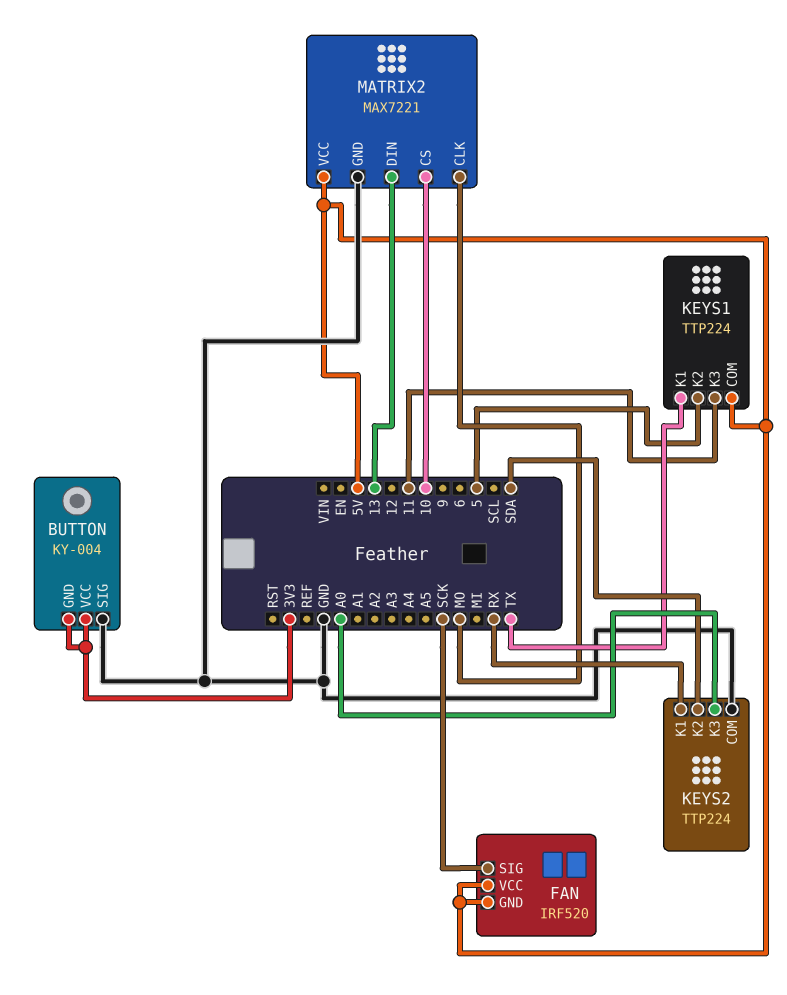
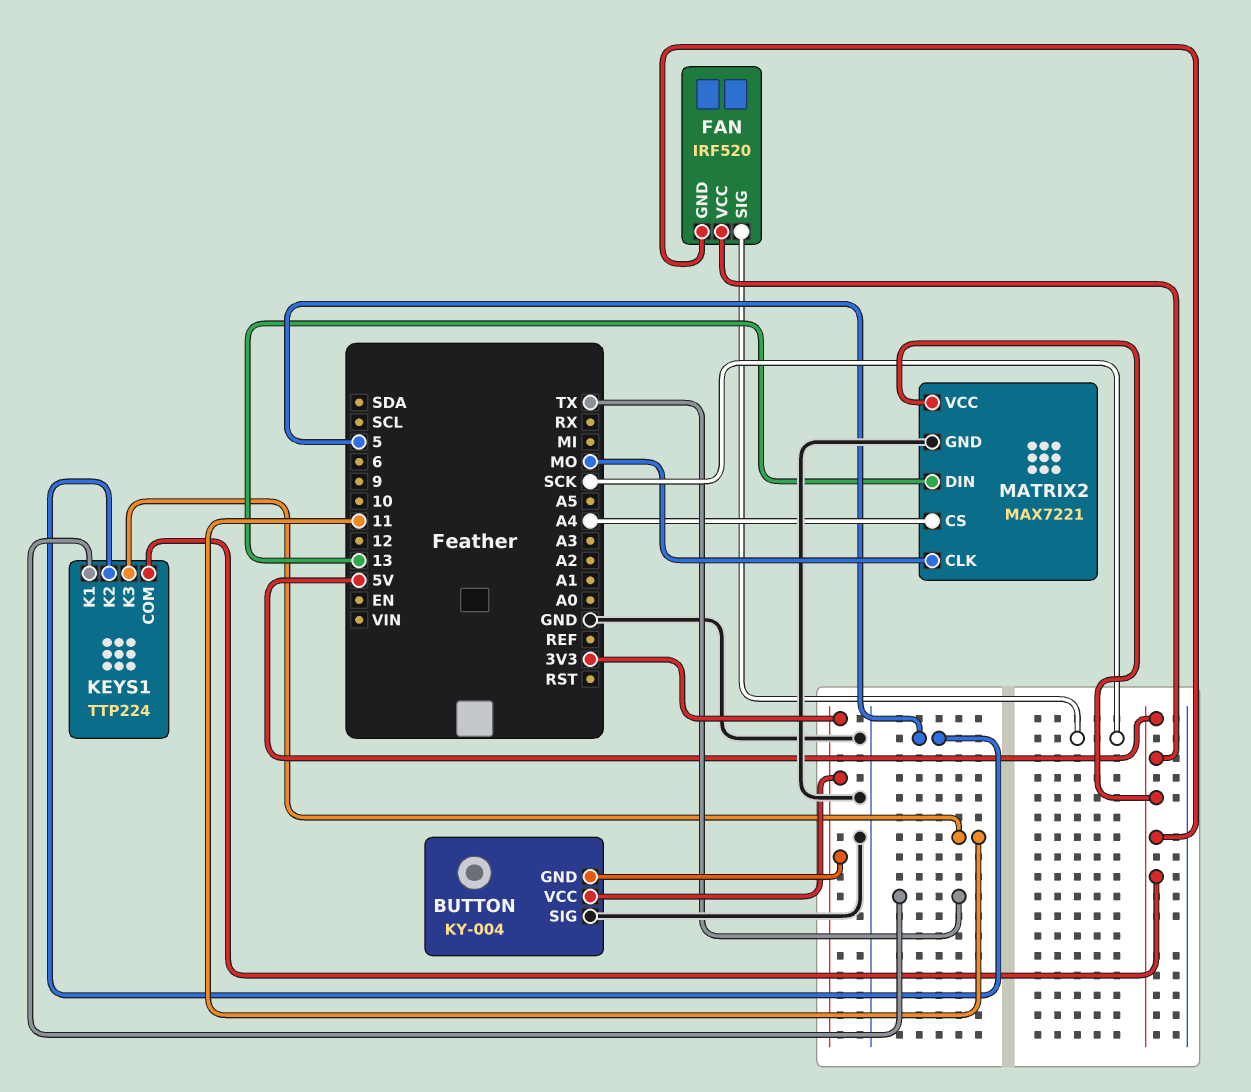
KEYS2: TTP224 -> none
KEYS2 pin COM: GND -> none
KEYS2 pin K1: RX -> none
KEYS2 pin K2: SDA -> none
KEYS2 pin K3: A0 -> none
MATRIX2 pin CS: 10 -> A4

